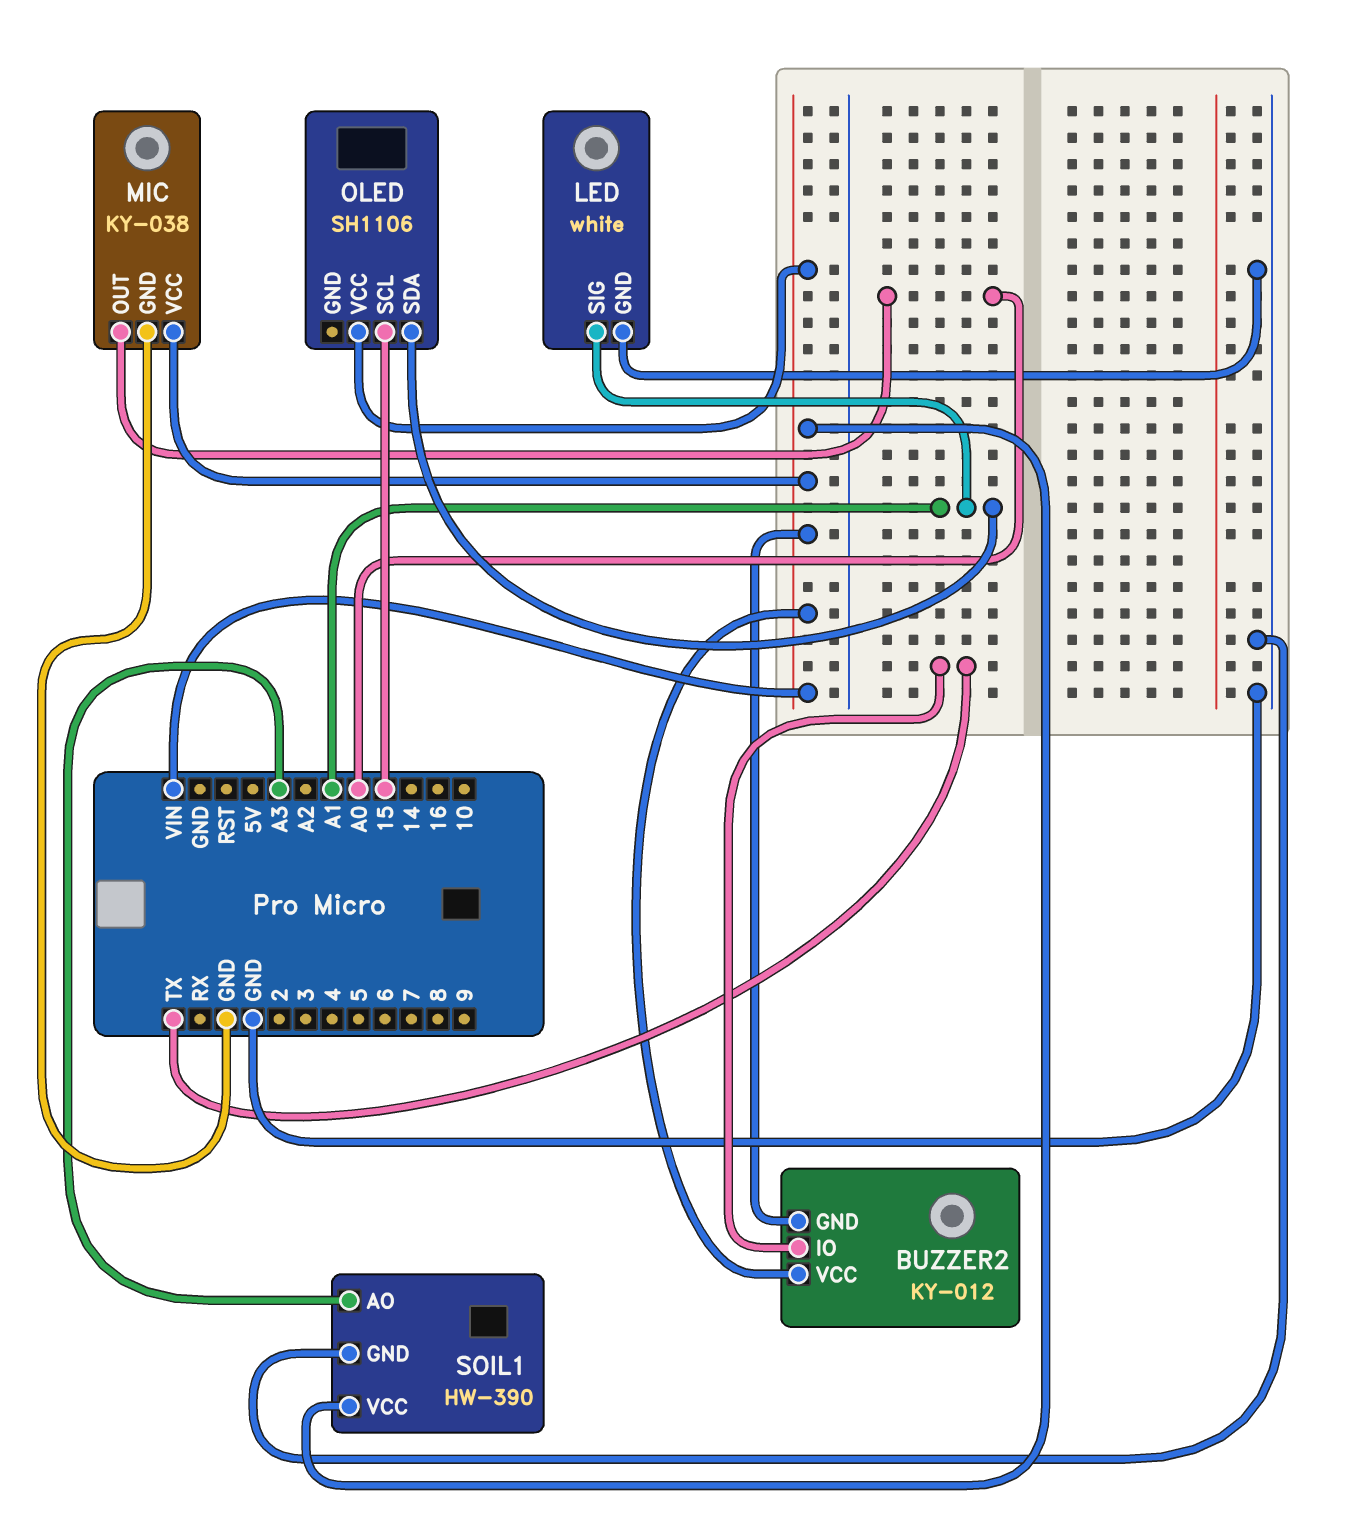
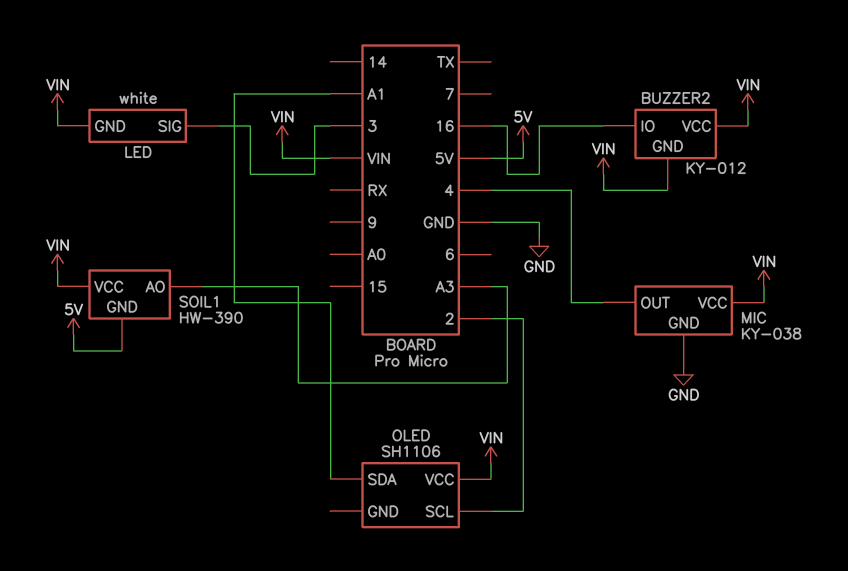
BUZZER2 pin IO: TX -> 16
LED pin GND: GND -> VIN
LED pin SIG: A1 -> 3
MIC pin OUT: A0 -> 4
OLED pin SCL: 15 -> 2
SOIL1 pin GND: GND -> 5V

